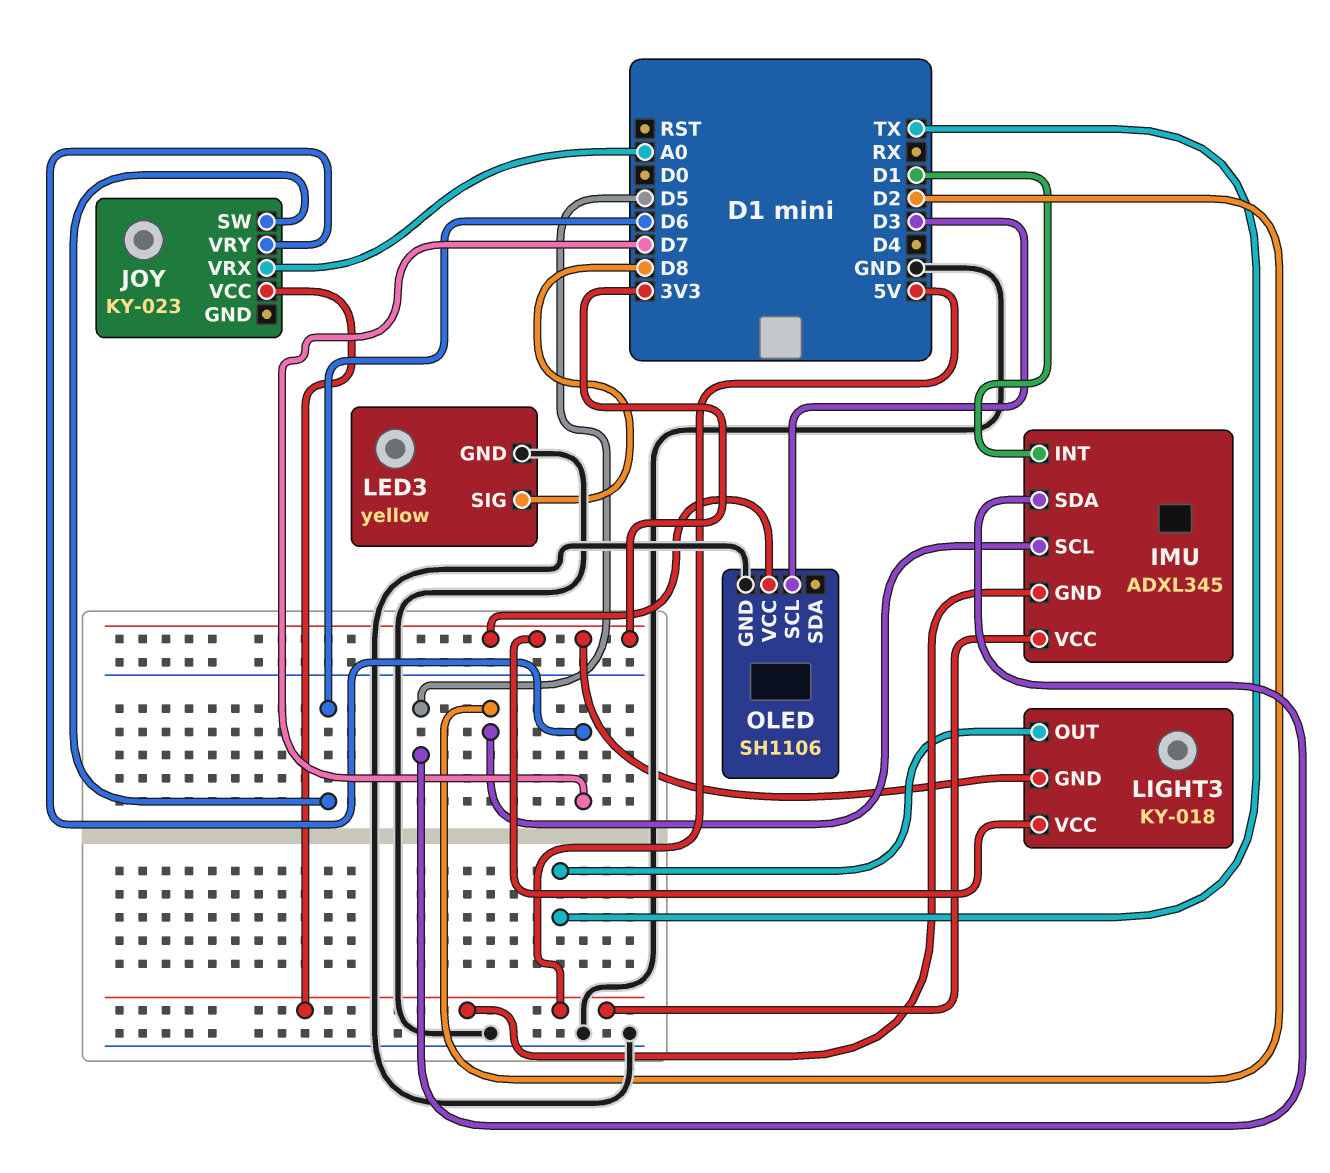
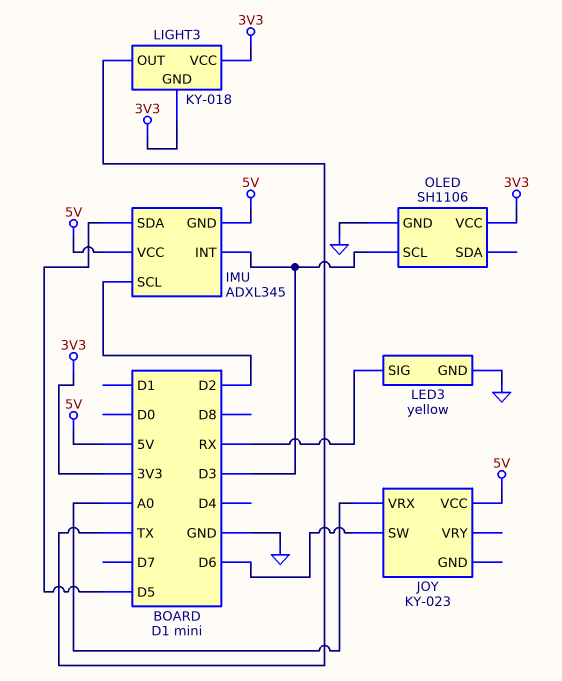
IMU pin INT: D1 -> D3
JOY pin VRY: D7 -> none
LED3 pin SIG: D8 -> RX

